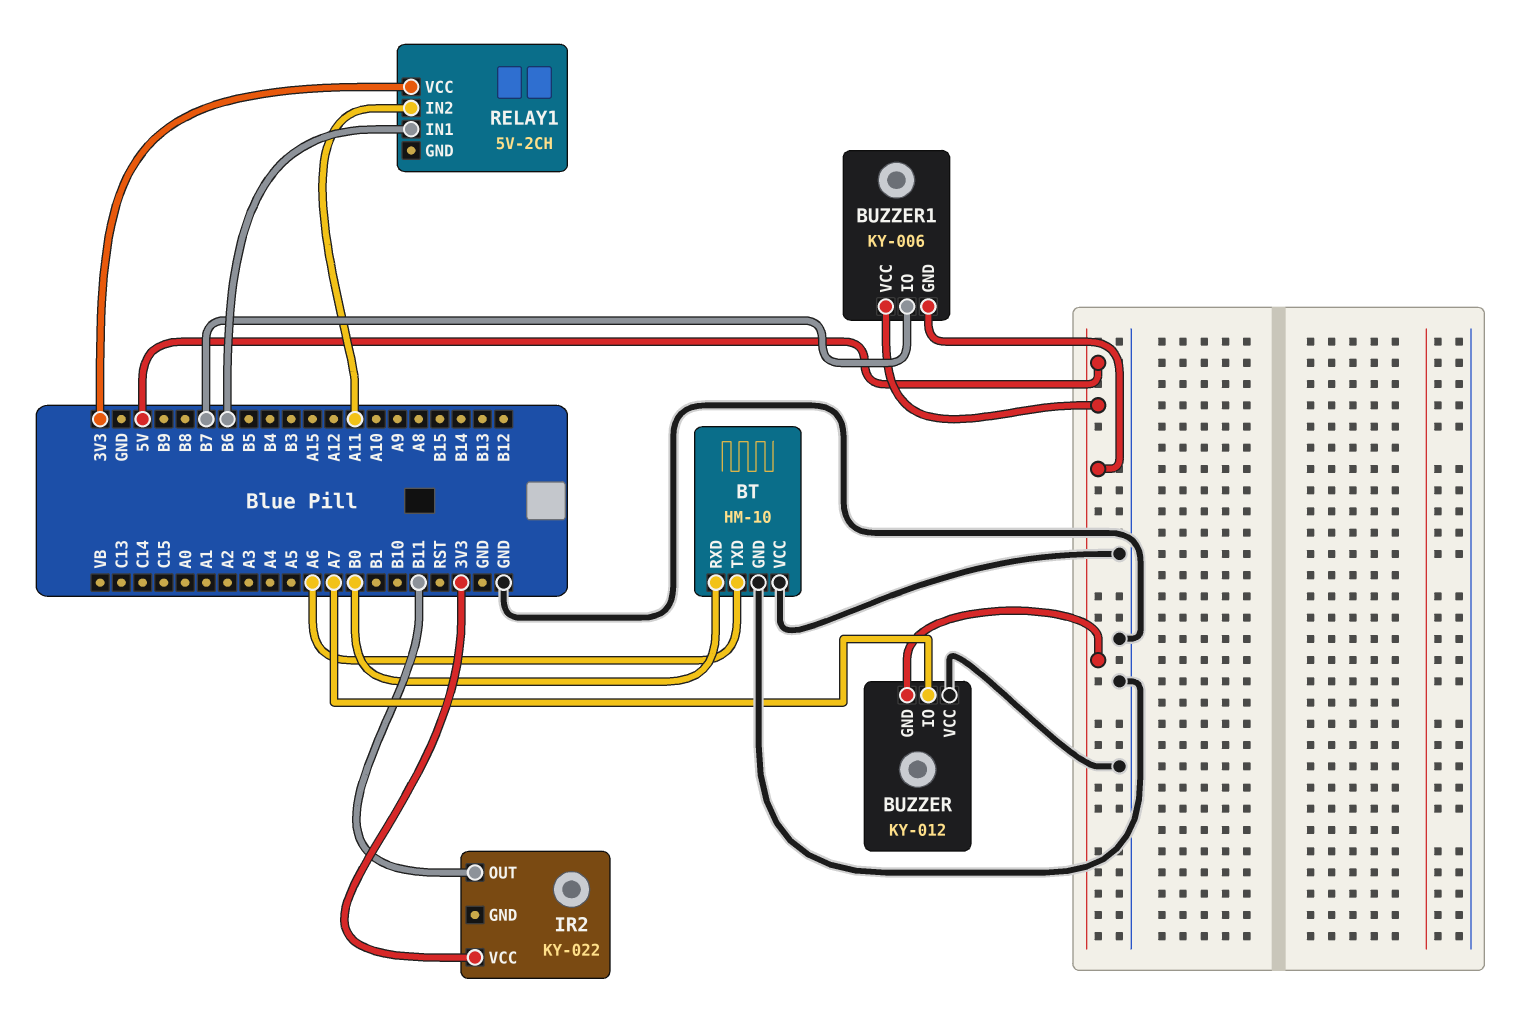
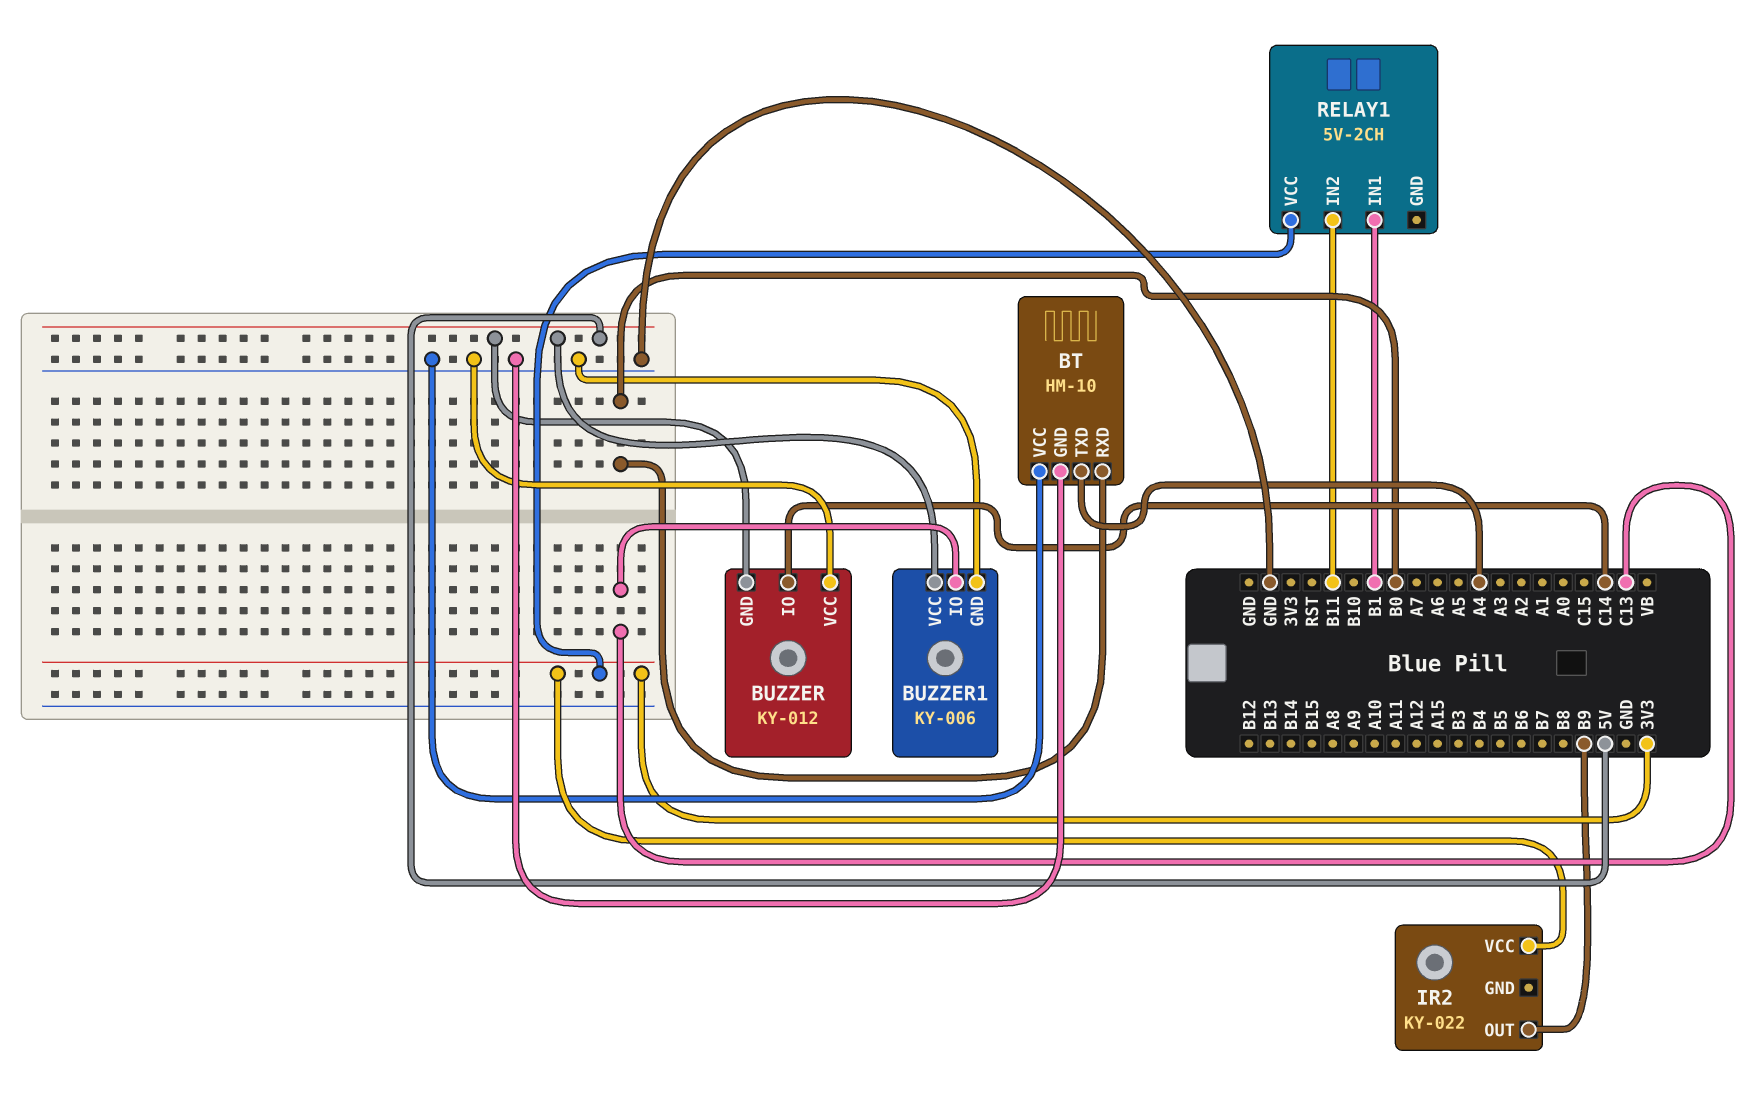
BT pin TXD: A6 -> A4
BUZZER pin IO: A7 -> C14
BUZZER1 pin GND: 5V -> GND
BUZZER1 pin IO: B7 -> C13
IR2 pin OUT: B11 -> B9
RELAY1 pin IN1: B6 -> B1
RELAY1 pin IN2: A11 -> B11

